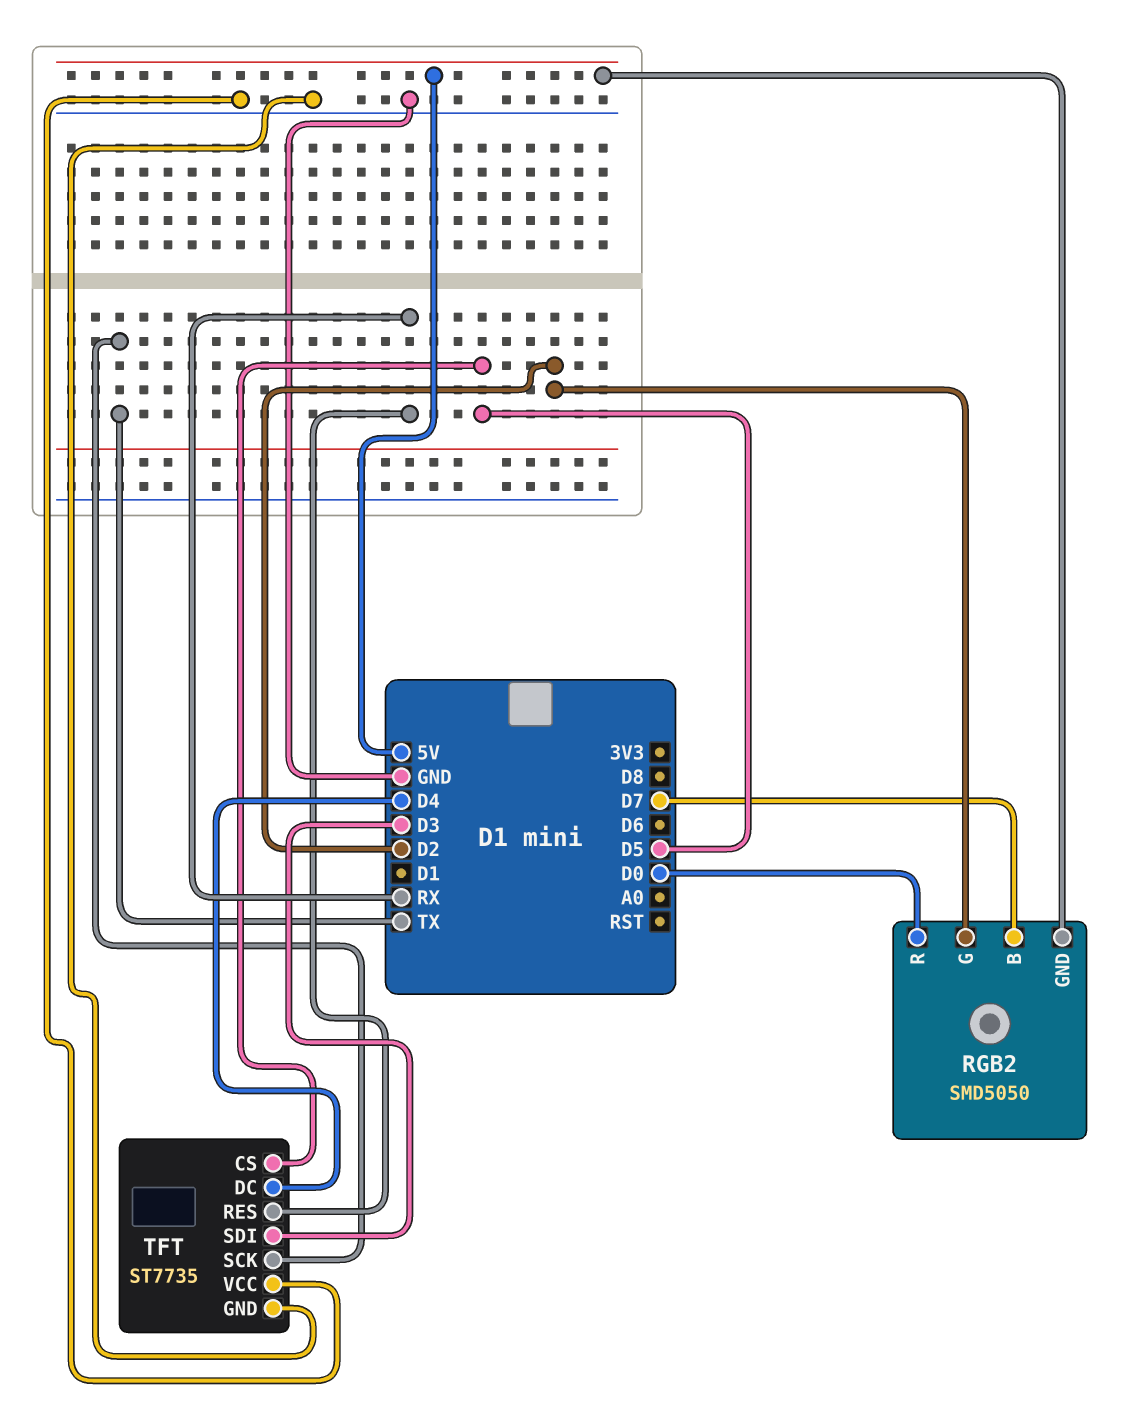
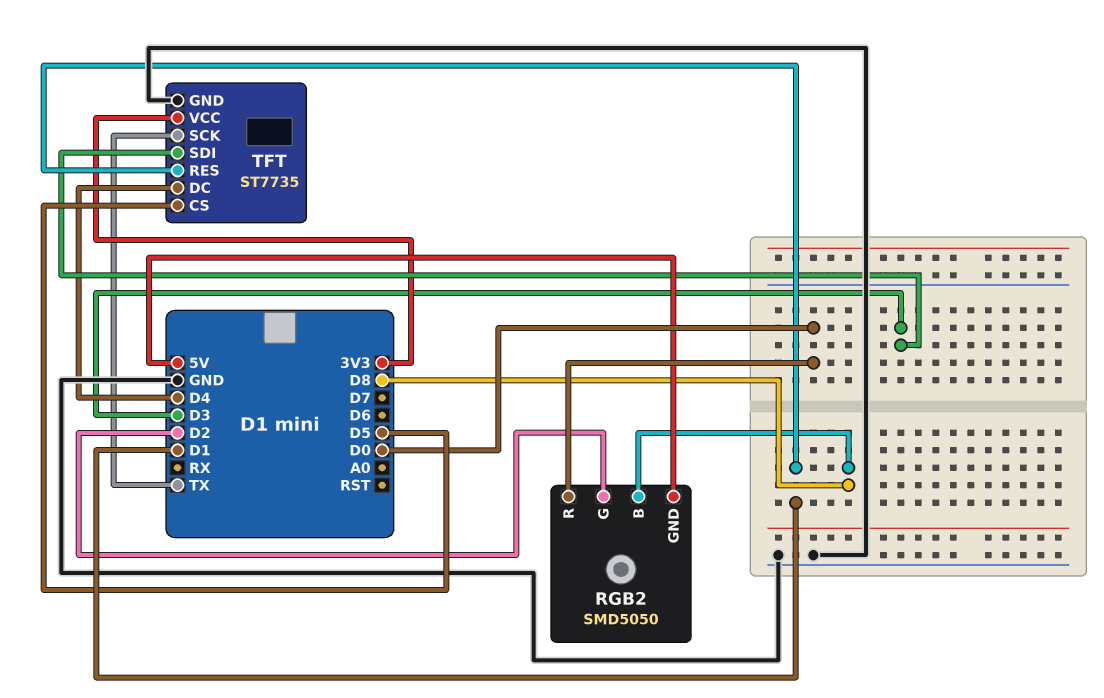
RGB2 pin B: D7 -> D8
TFT pin RES: RX -> D1
TFT pin VCC: GND -> 3V3

